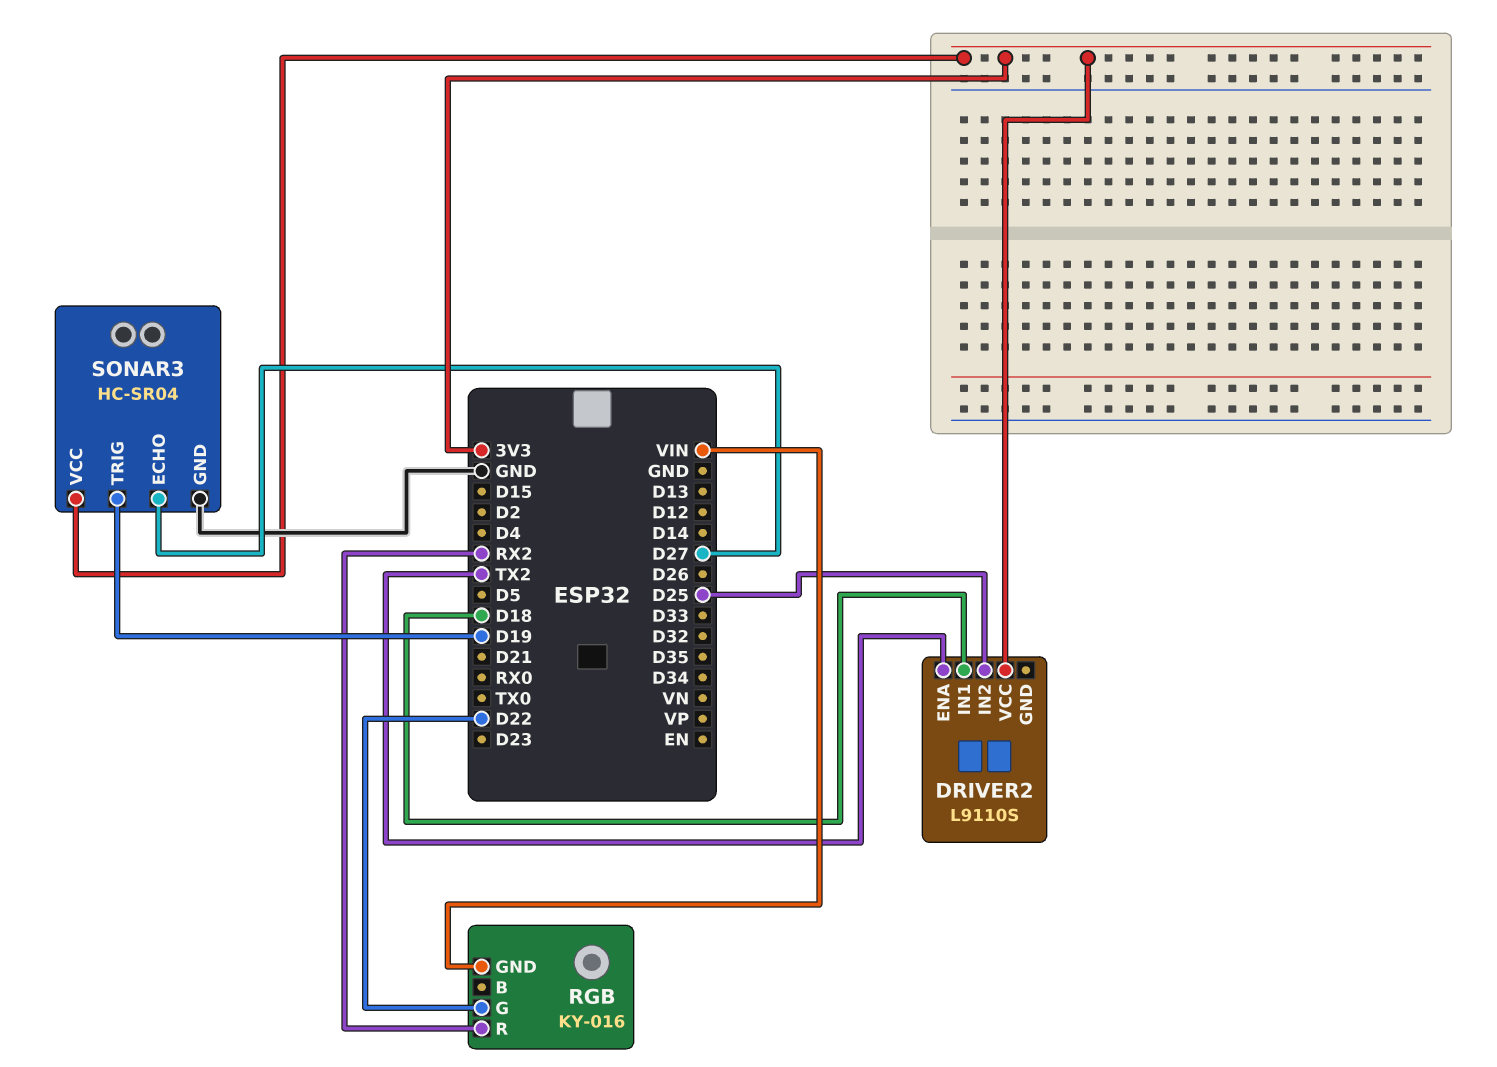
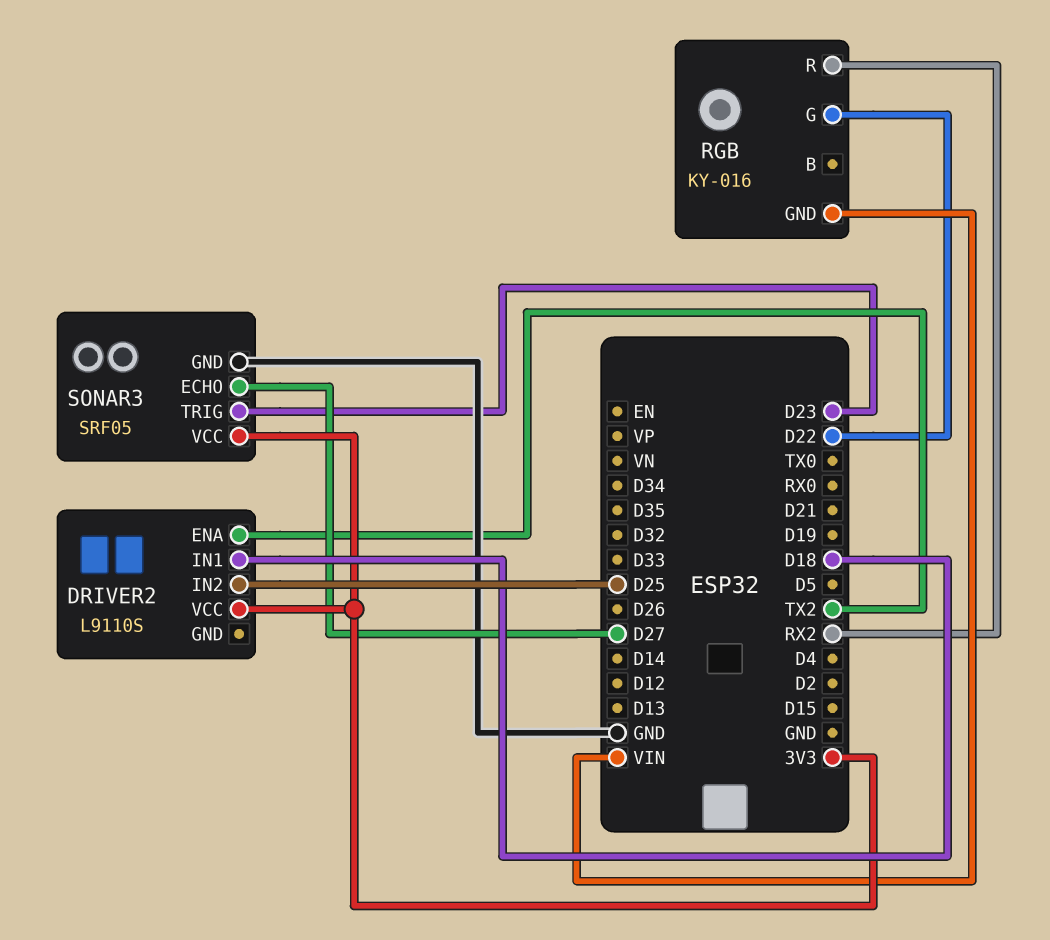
SONAR3: HC-SR04 -> SRF05
SONAR3 pin TRIG: D19 -> D23

